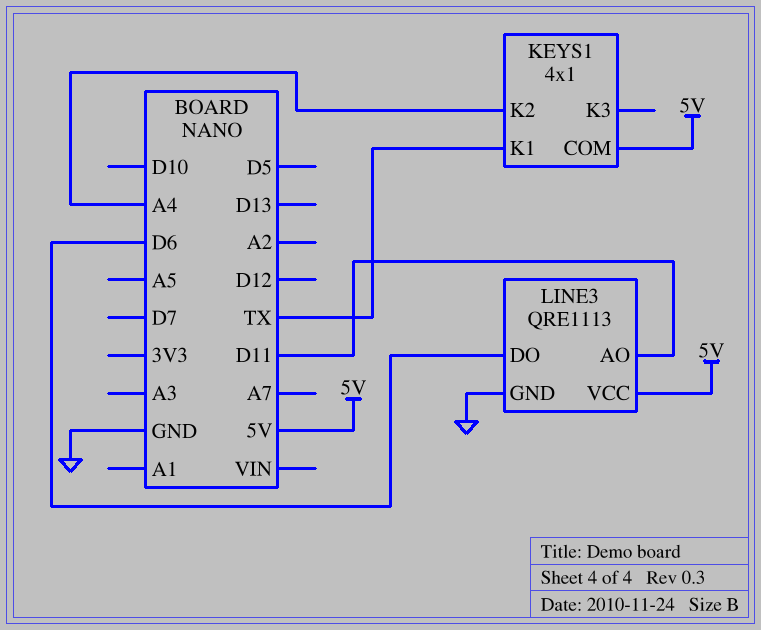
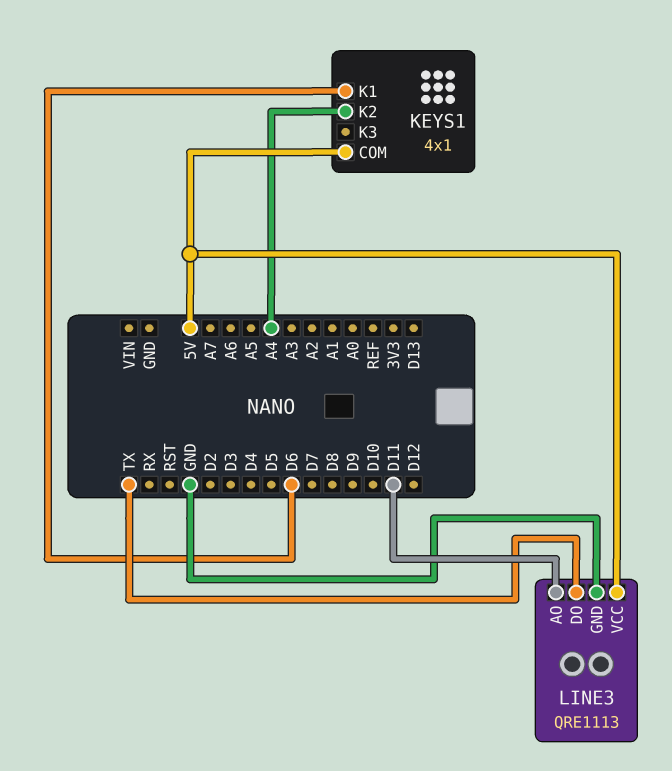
KEYS1 pin K1: TX -> D6
LINE3 pin DO: D6 -> TX

